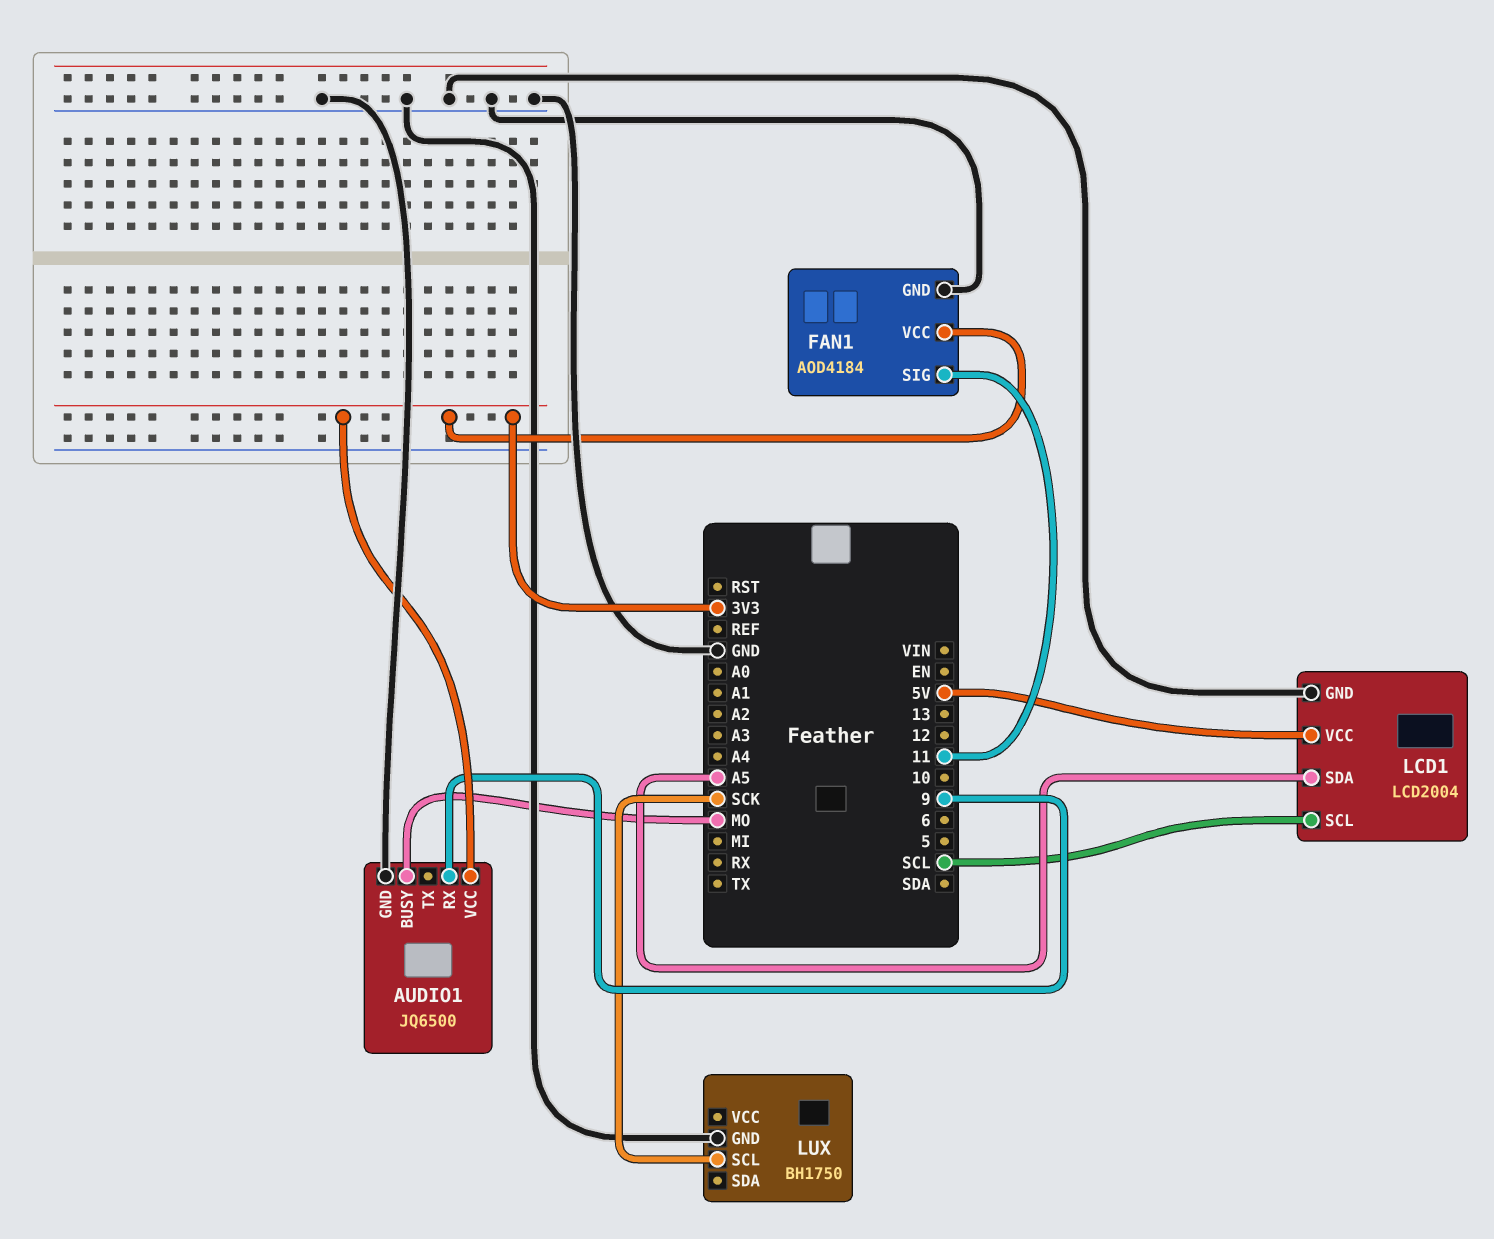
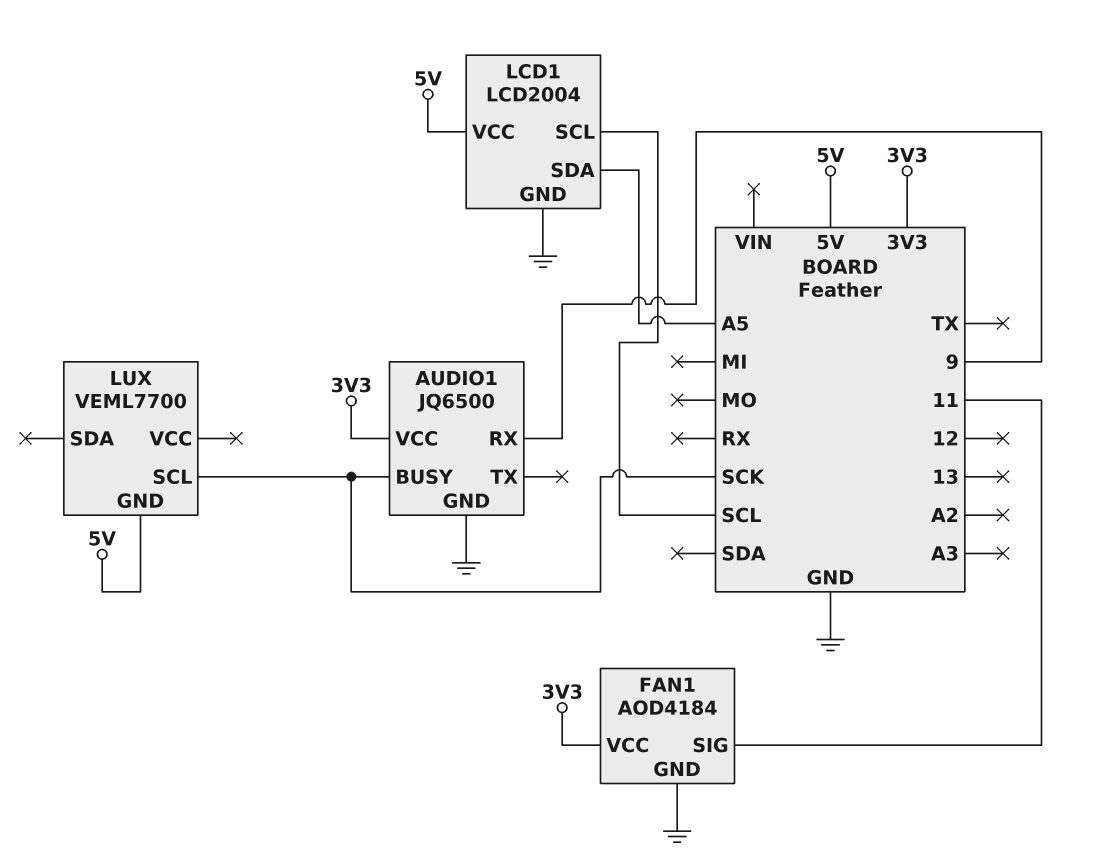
AUDIO1 pin BUSY: MO -> SCK
LUX: BH1750 -> VEML7700
LUX pin GND: GND -> 5V

